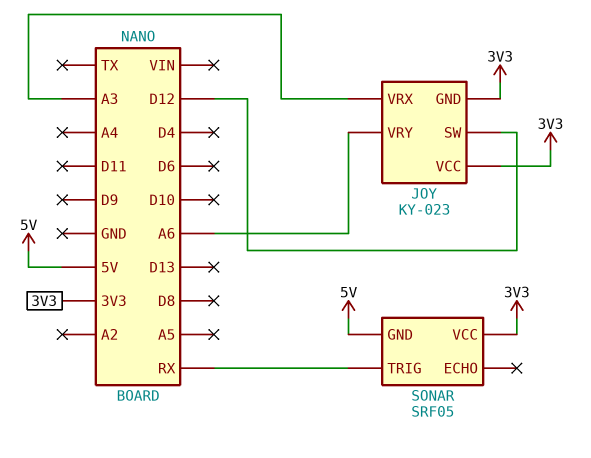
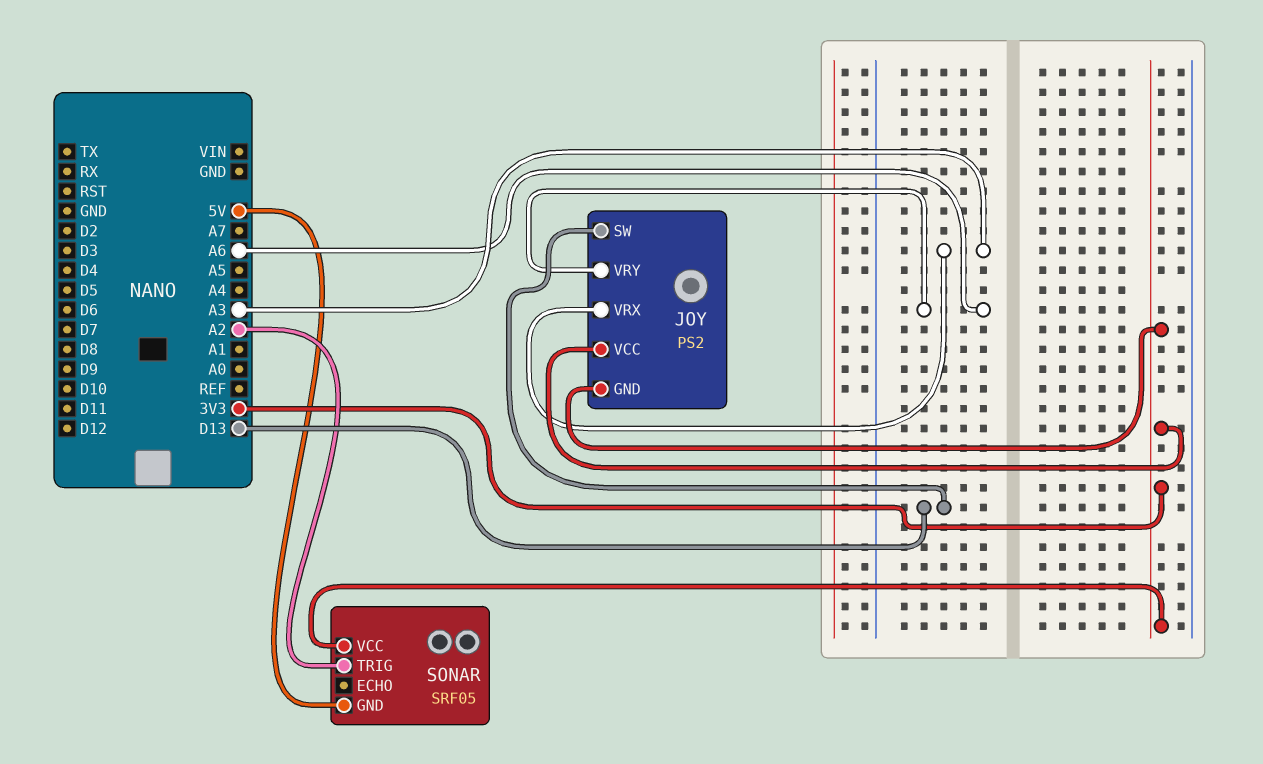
JOY: KY-023 -> PS2
JOY pin SW: D12 -> D13
SONAR pin TRIG: RX -> A2

